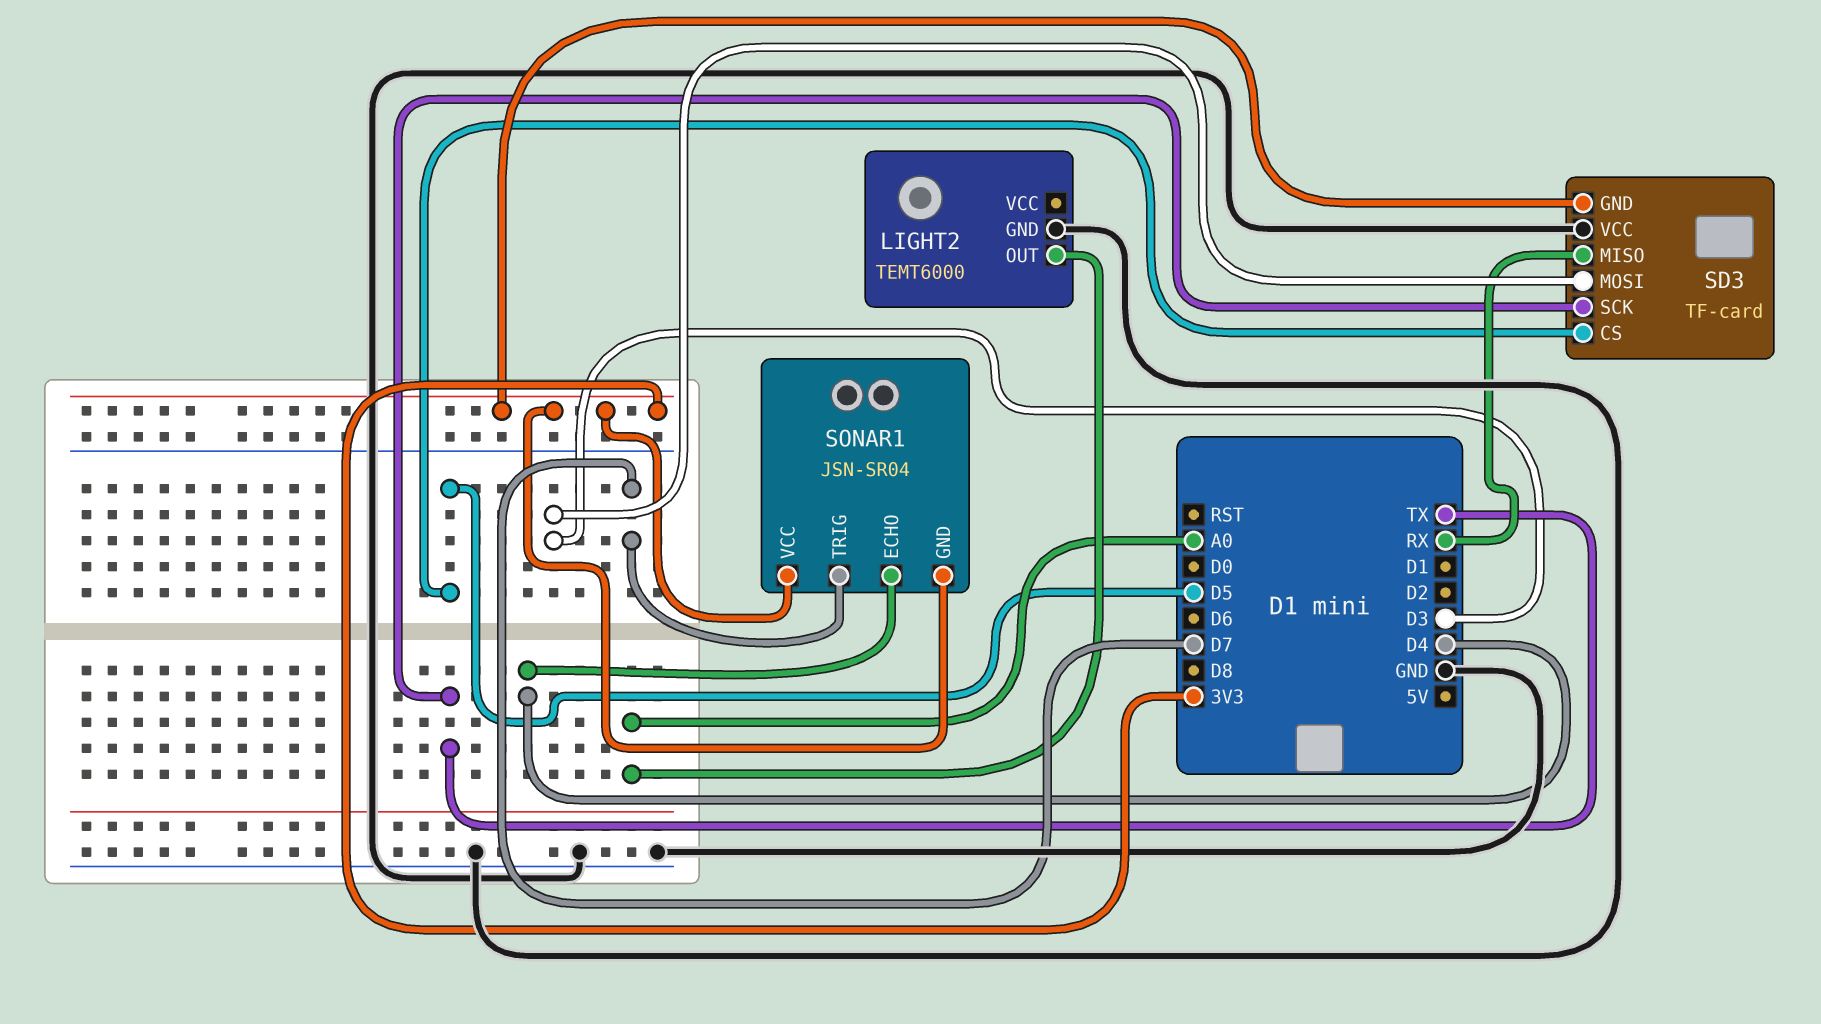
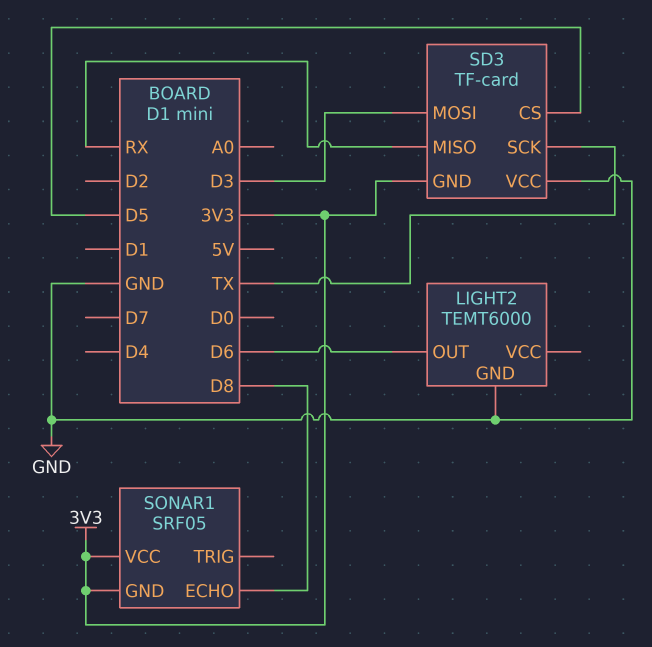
LIGHT2 pin OUT: A0 -> D6
SONAR1: JSN-SR04 -> SRF05
SONAR1 pin ECHO: D4 -> D8
SONAR1 pin TRIG: D7 -> none

